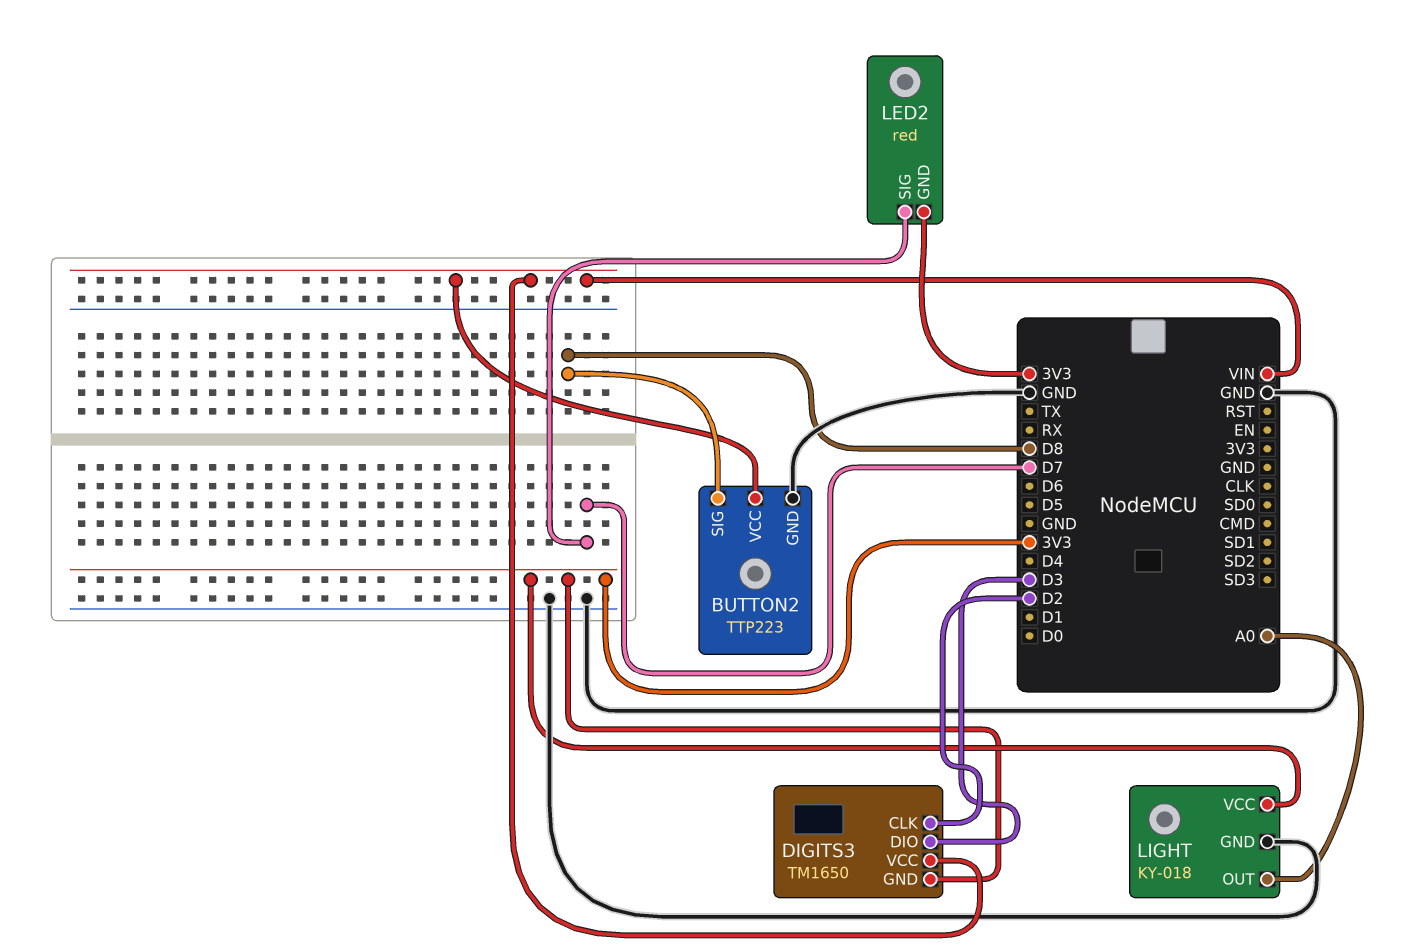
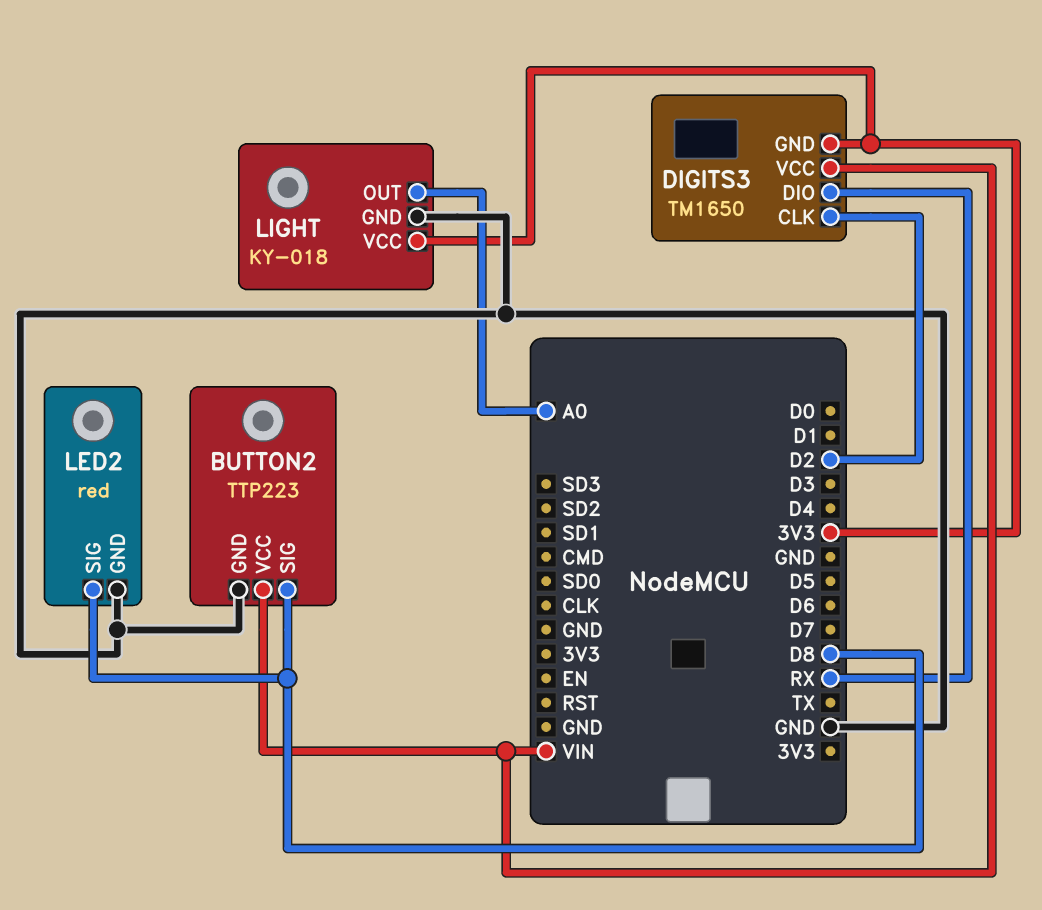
DIGITS3 pin DIO: D3 -> RX
LED2 pin GND: 3V3 -> GND
LED2 pin SIG: D7 -> D8

